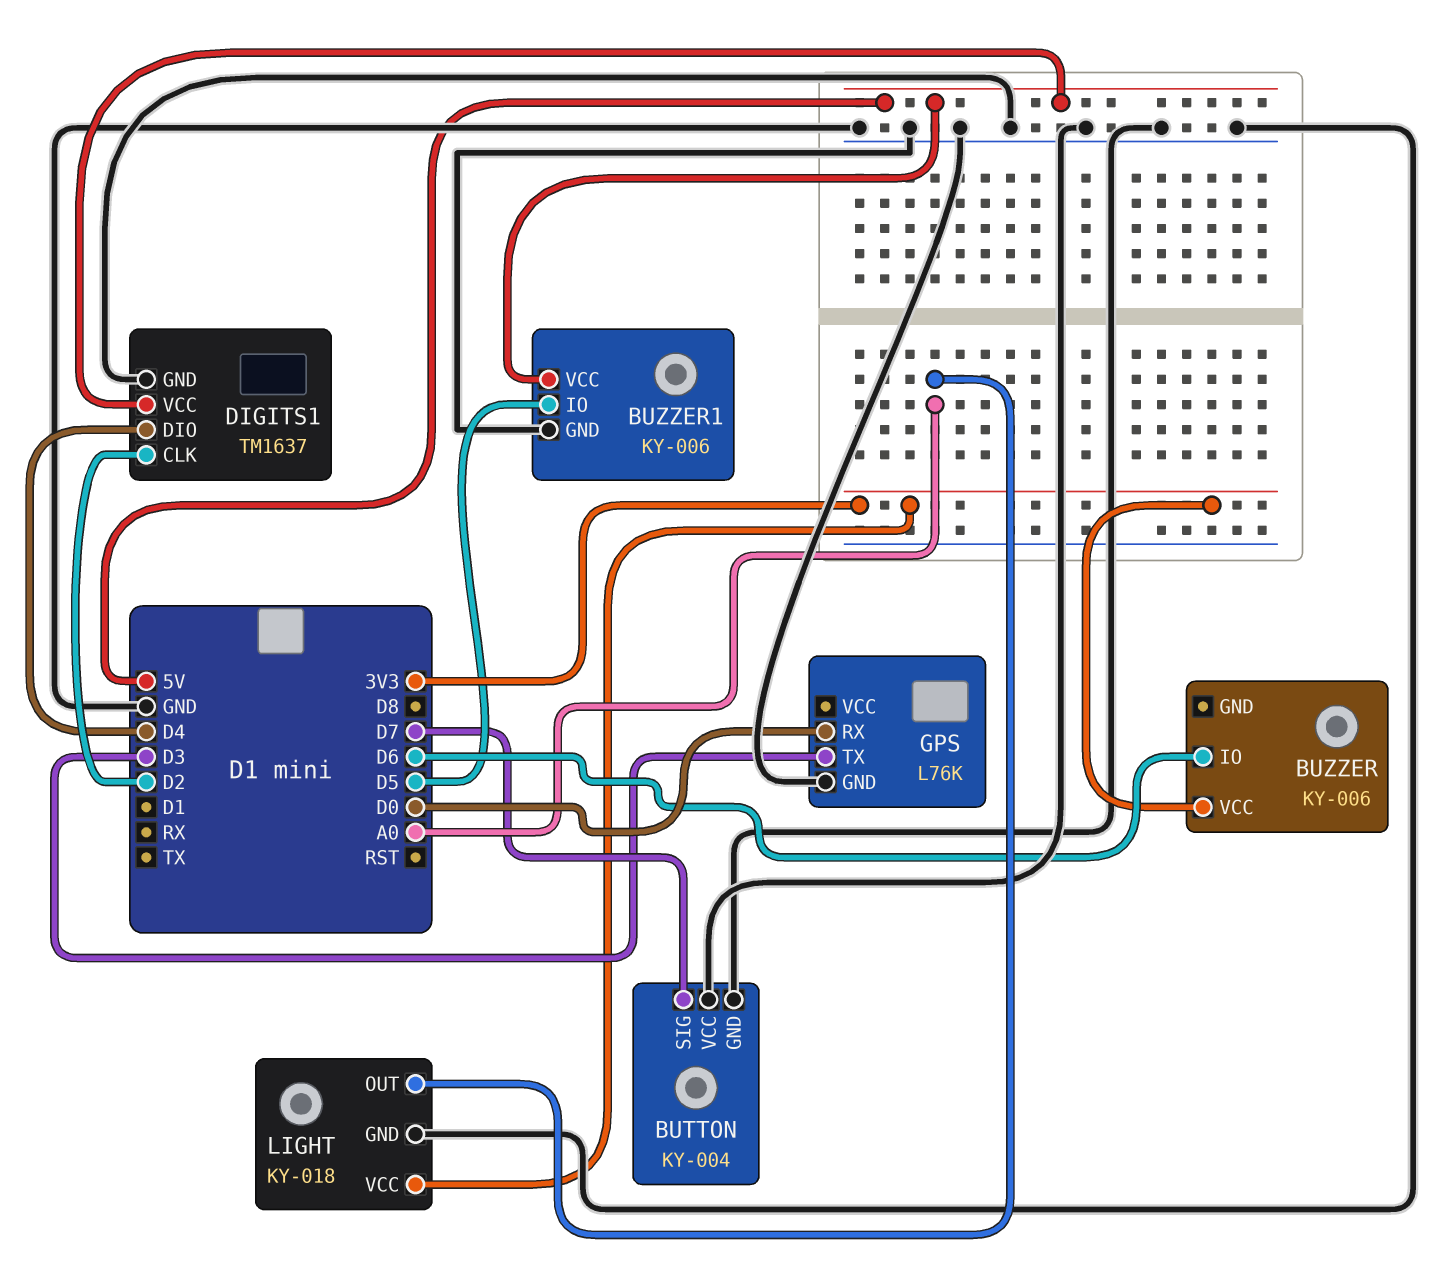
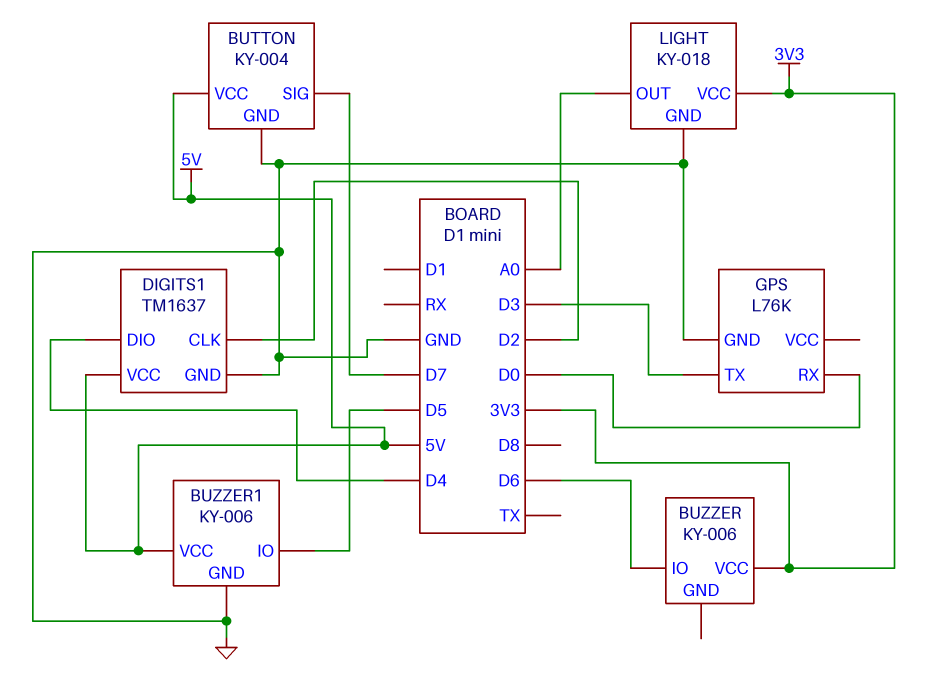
BUTTON pin VCC: GND -> 5V

